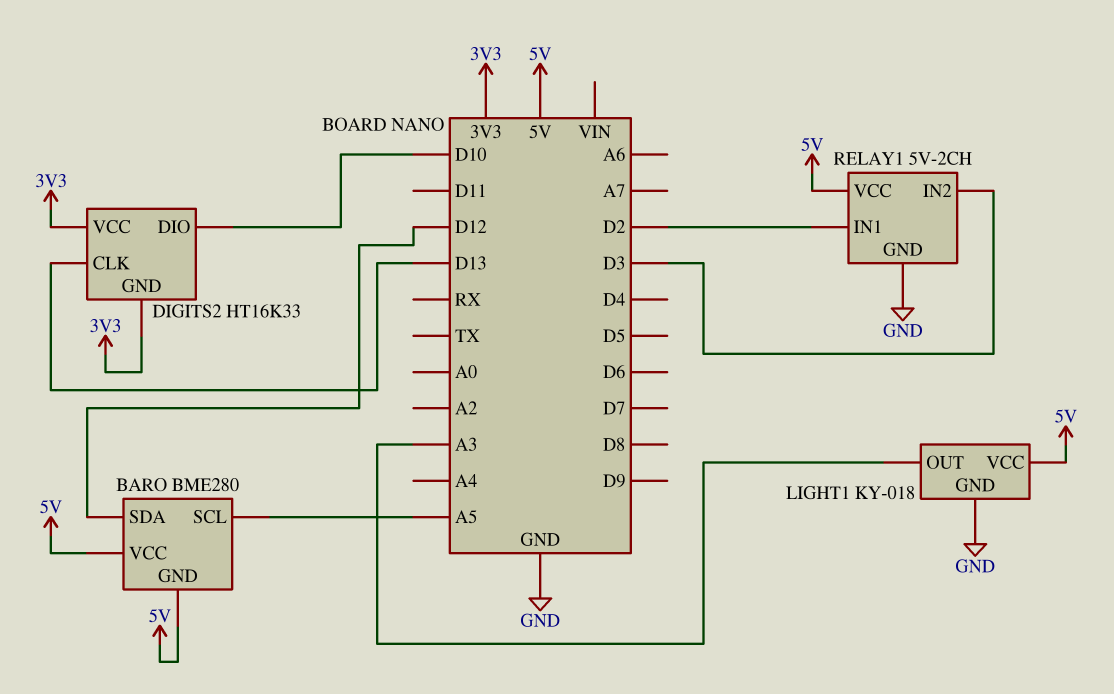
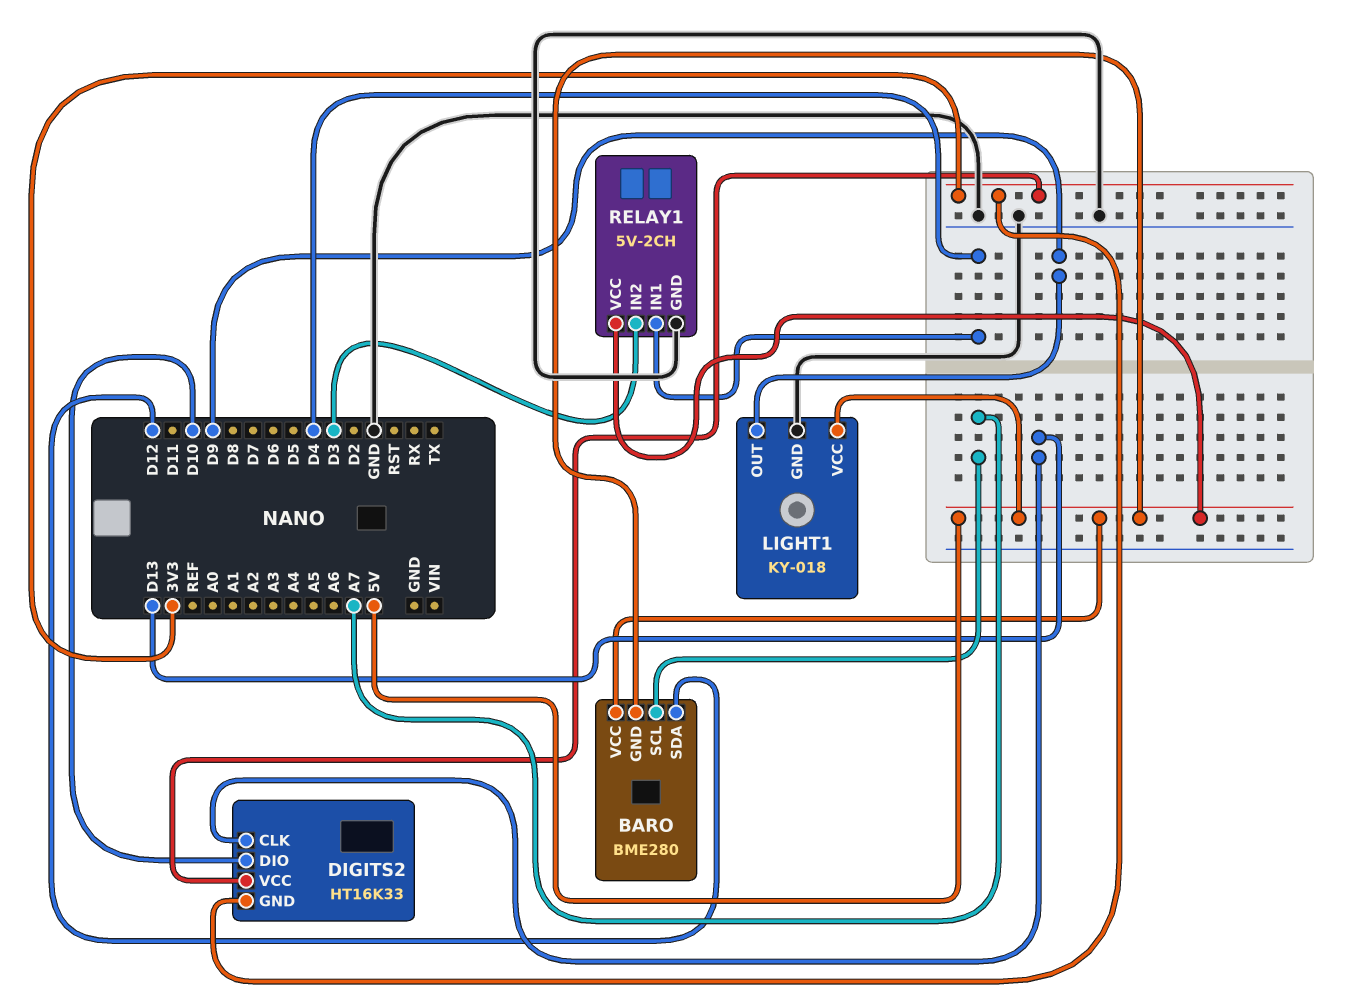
BARO pin SCL: A5 -> A7
LIGHT1 pin OUT: A3 -> D9
RELAY1 pin IN1: D2 -> D4

